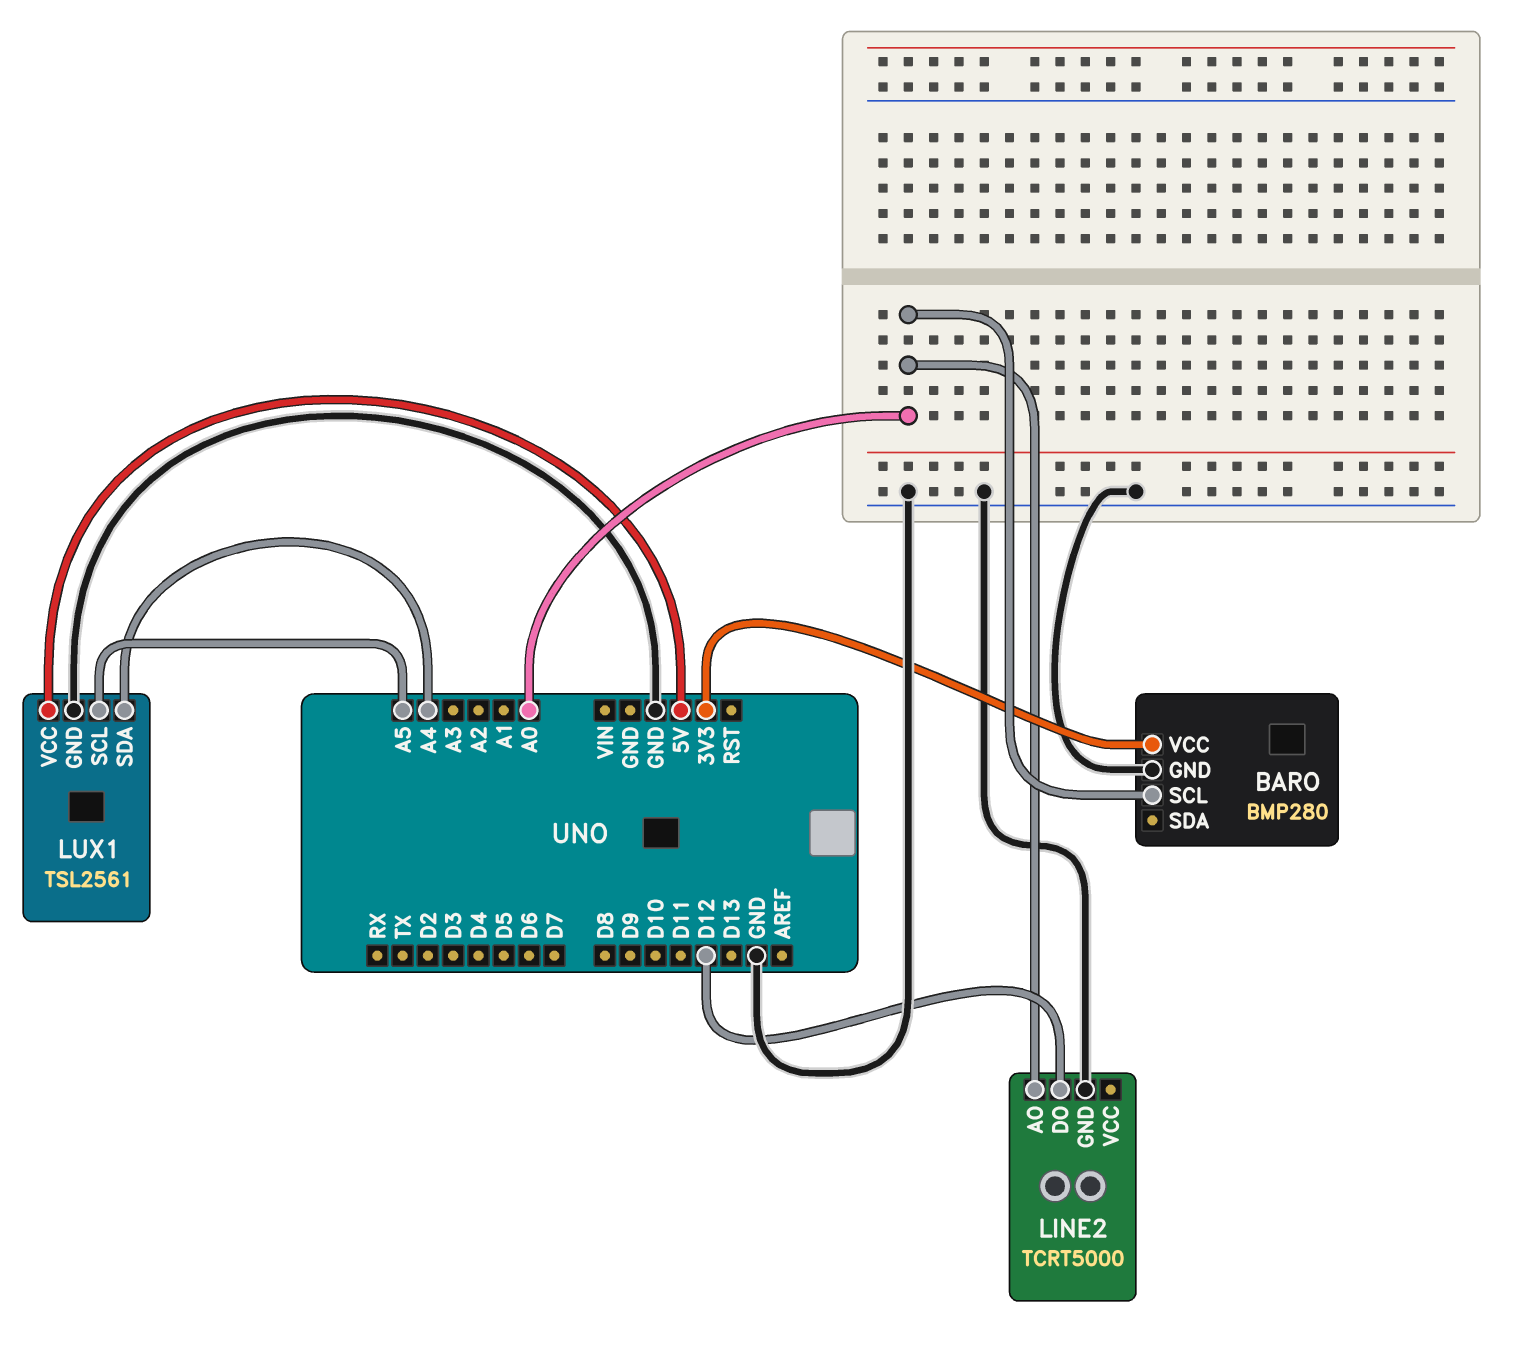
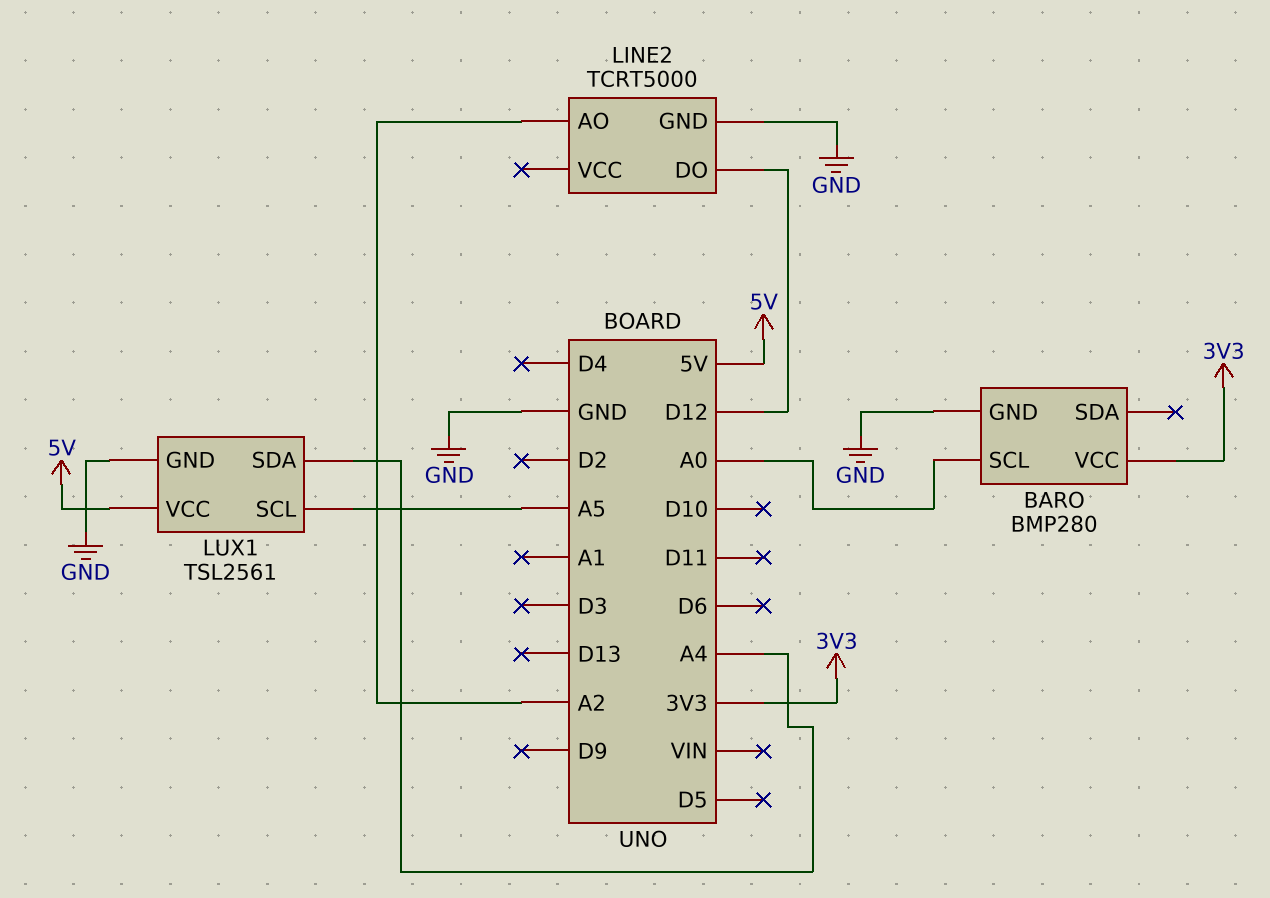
LINE2 pin AO: A0 -> A2

